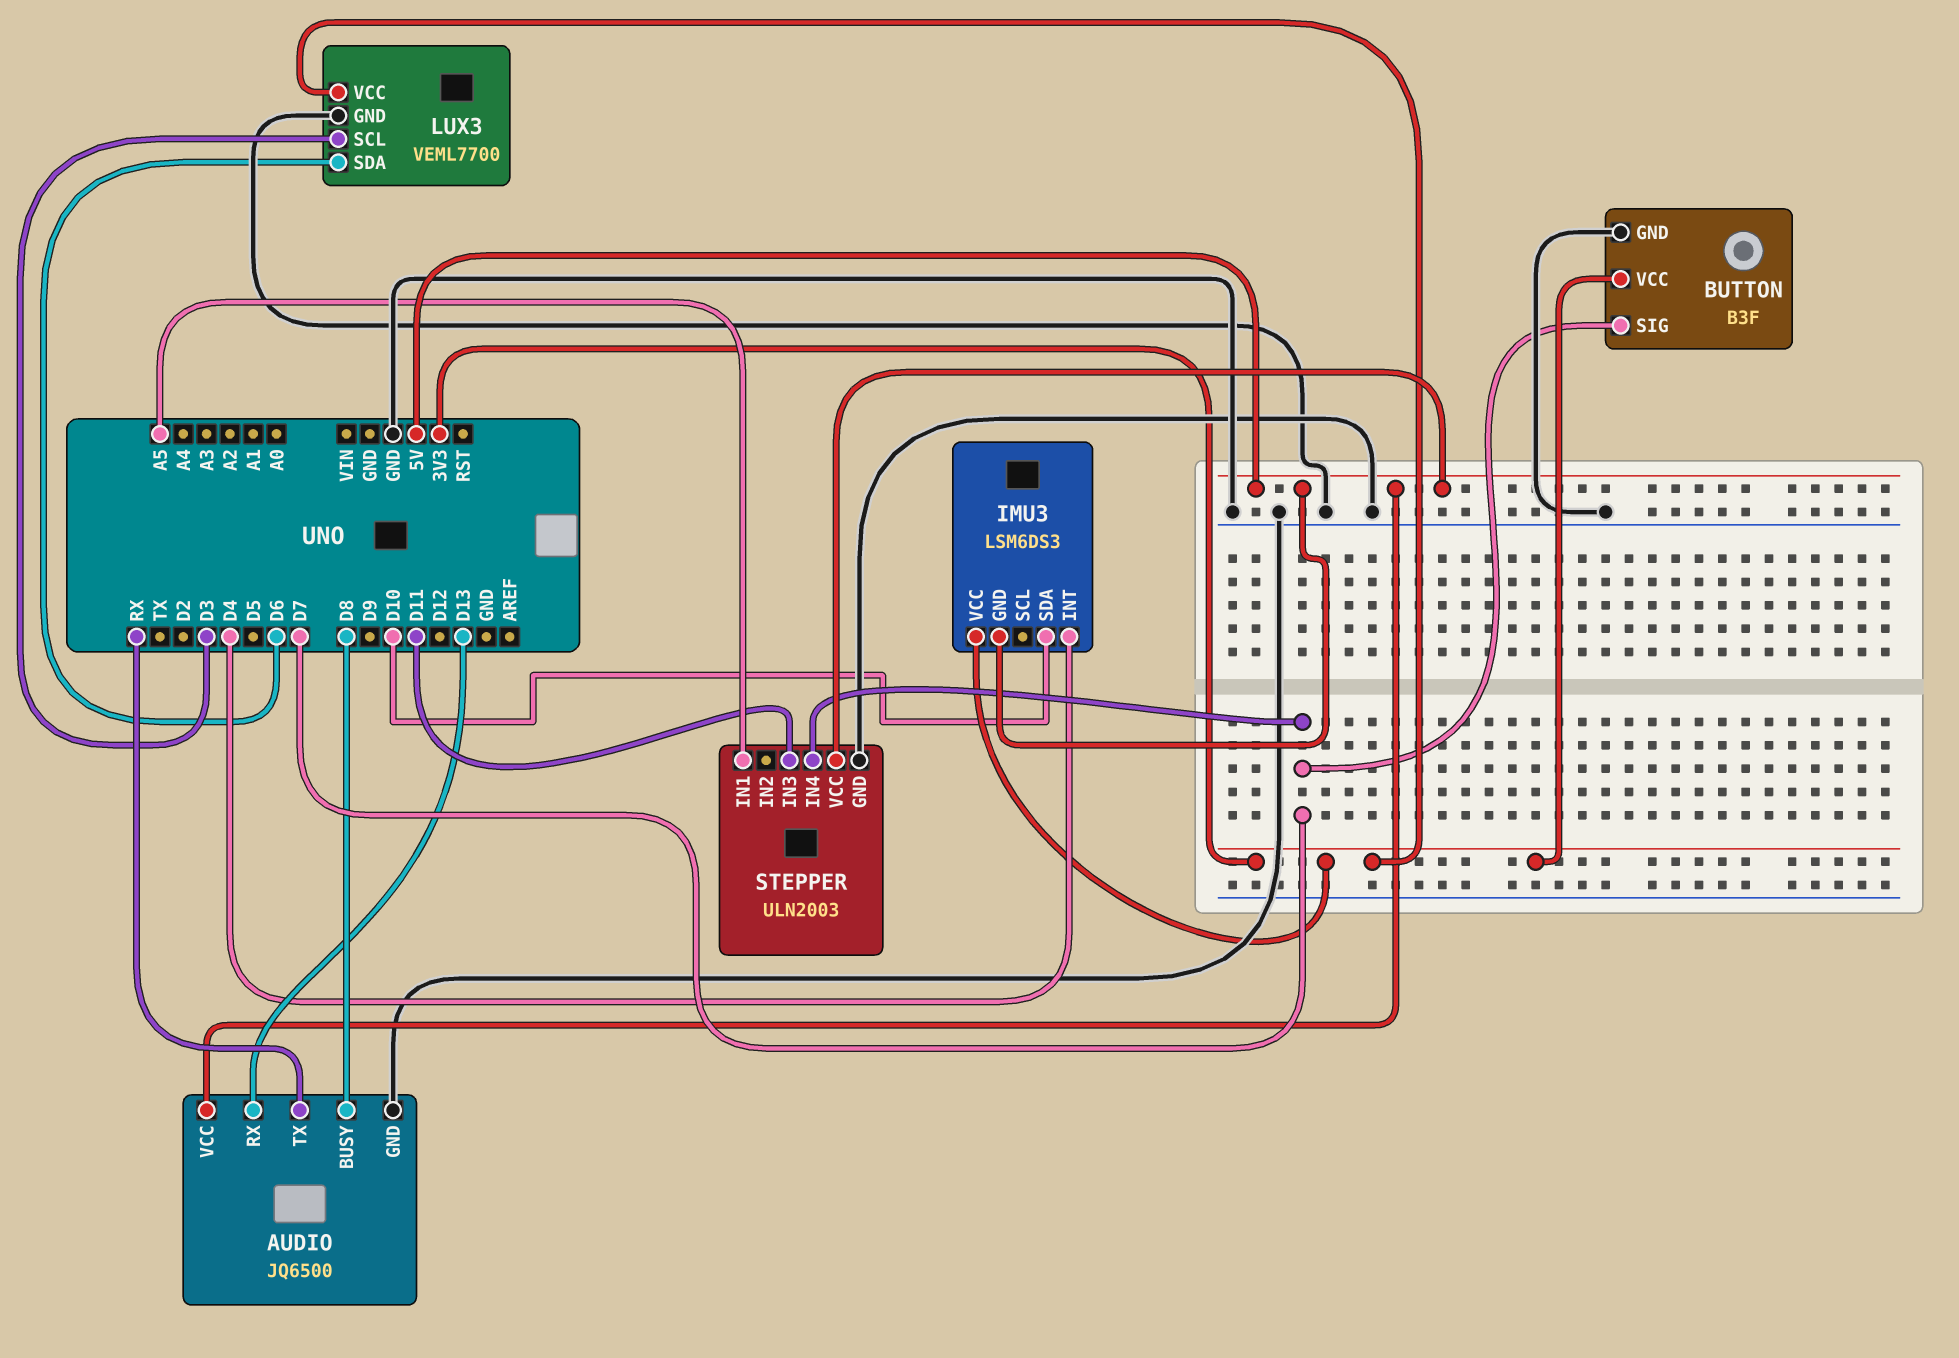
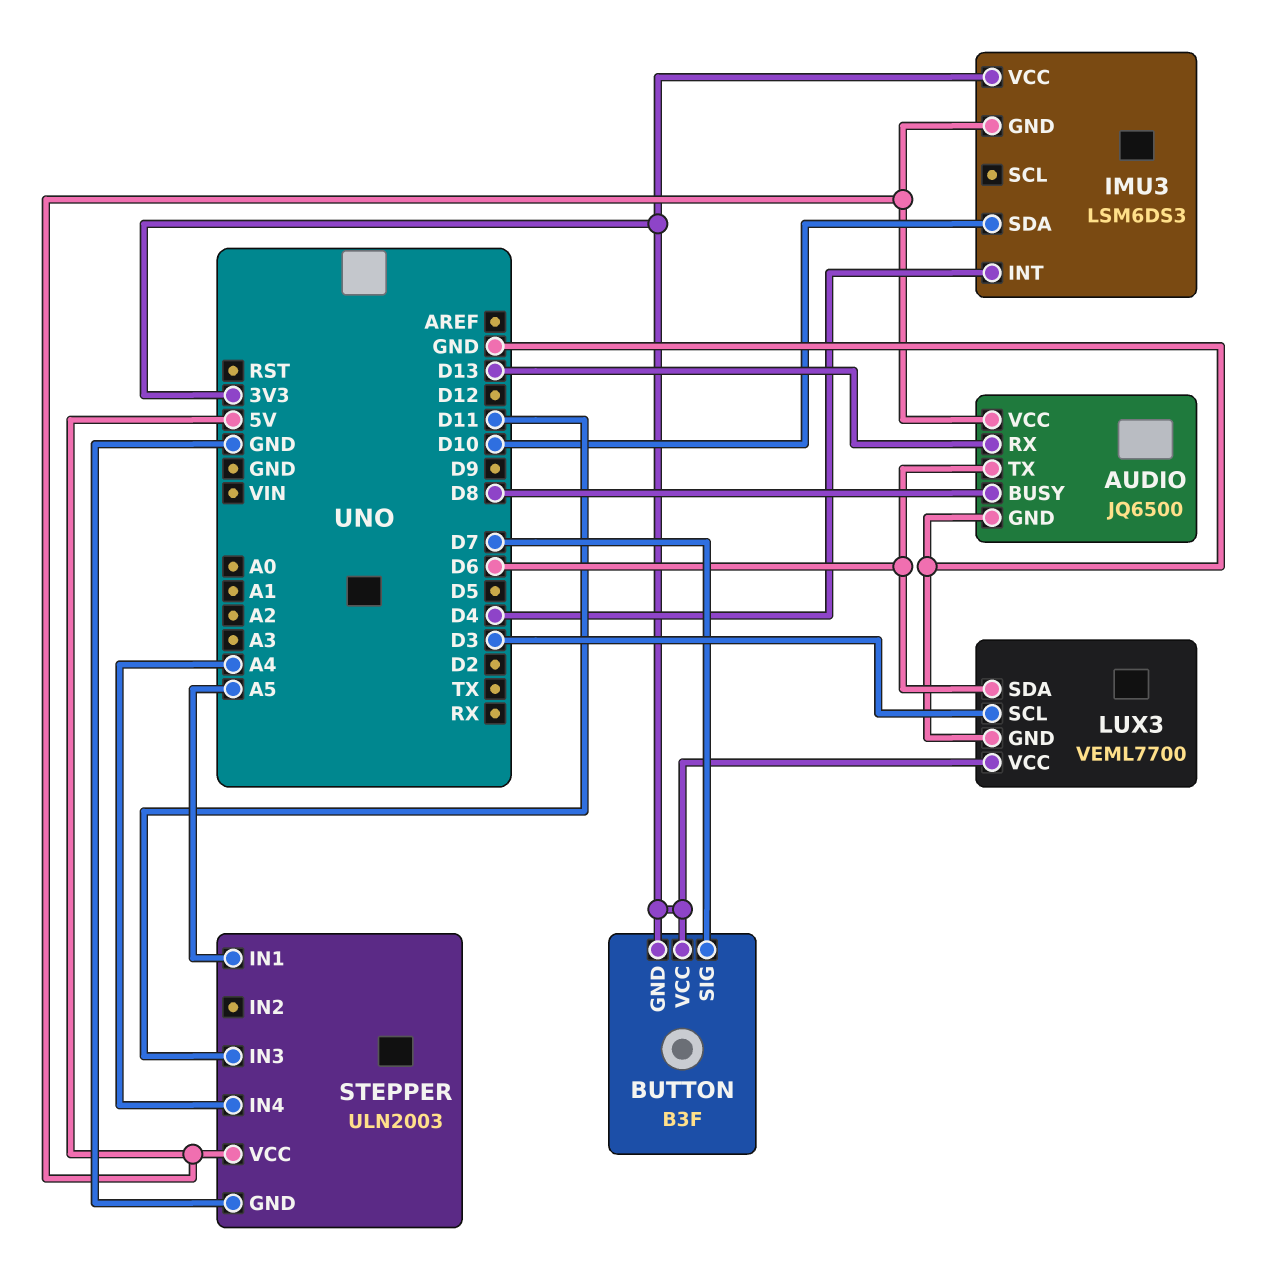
AUDIO pin TX: RX -> D6
BUTTON pin GND: GND -> 3V3
STEPPER pin IN4: D7 -> A4

